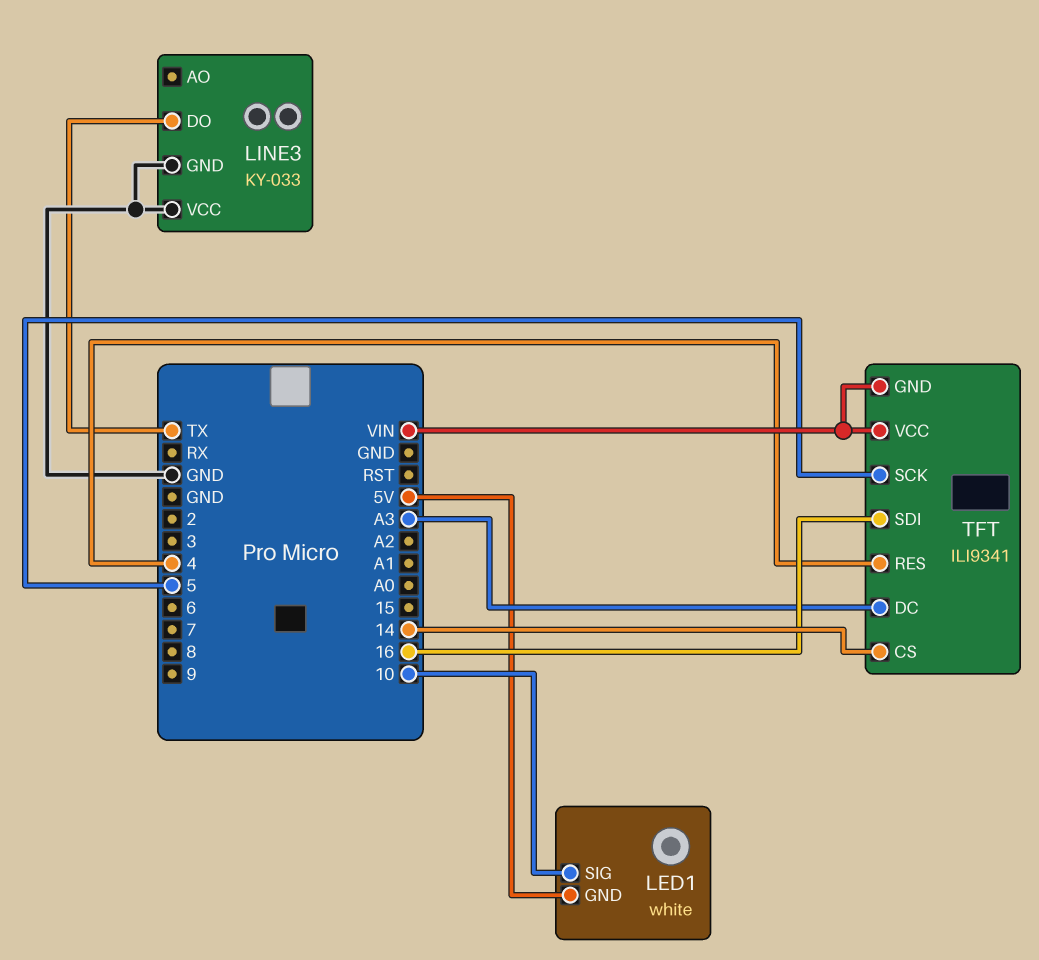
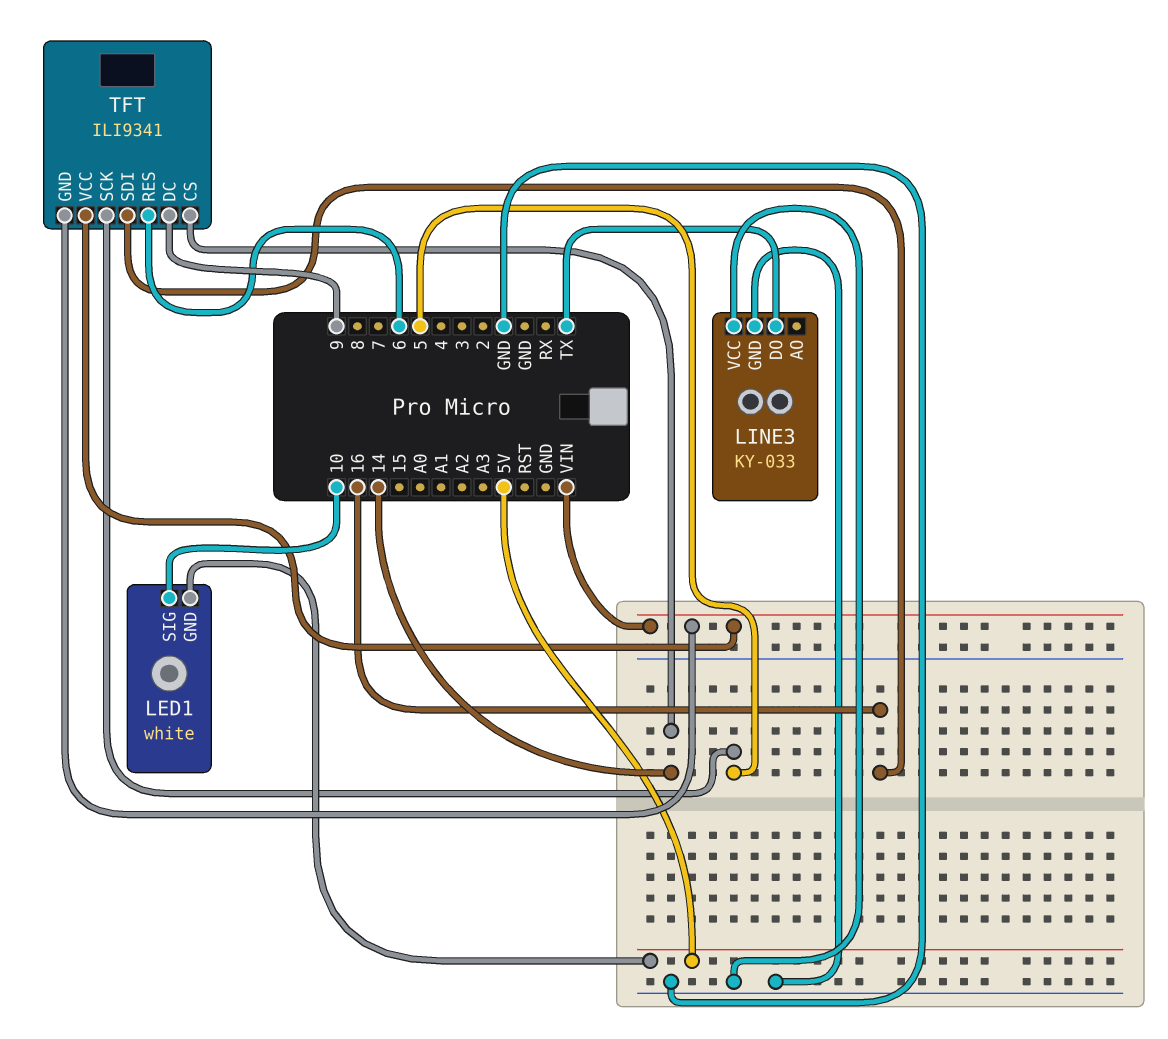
TFT pin DC: A3 -> 9
TFT pin RES: 4 -> 6

